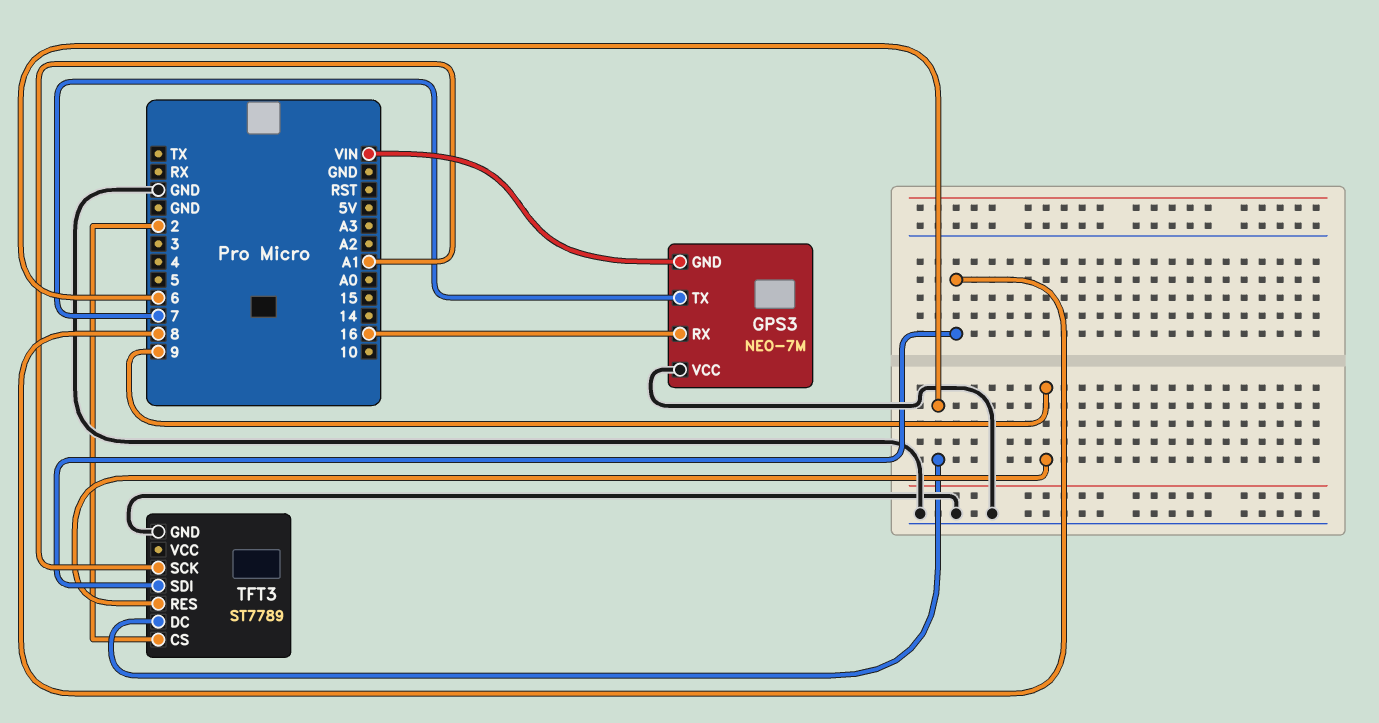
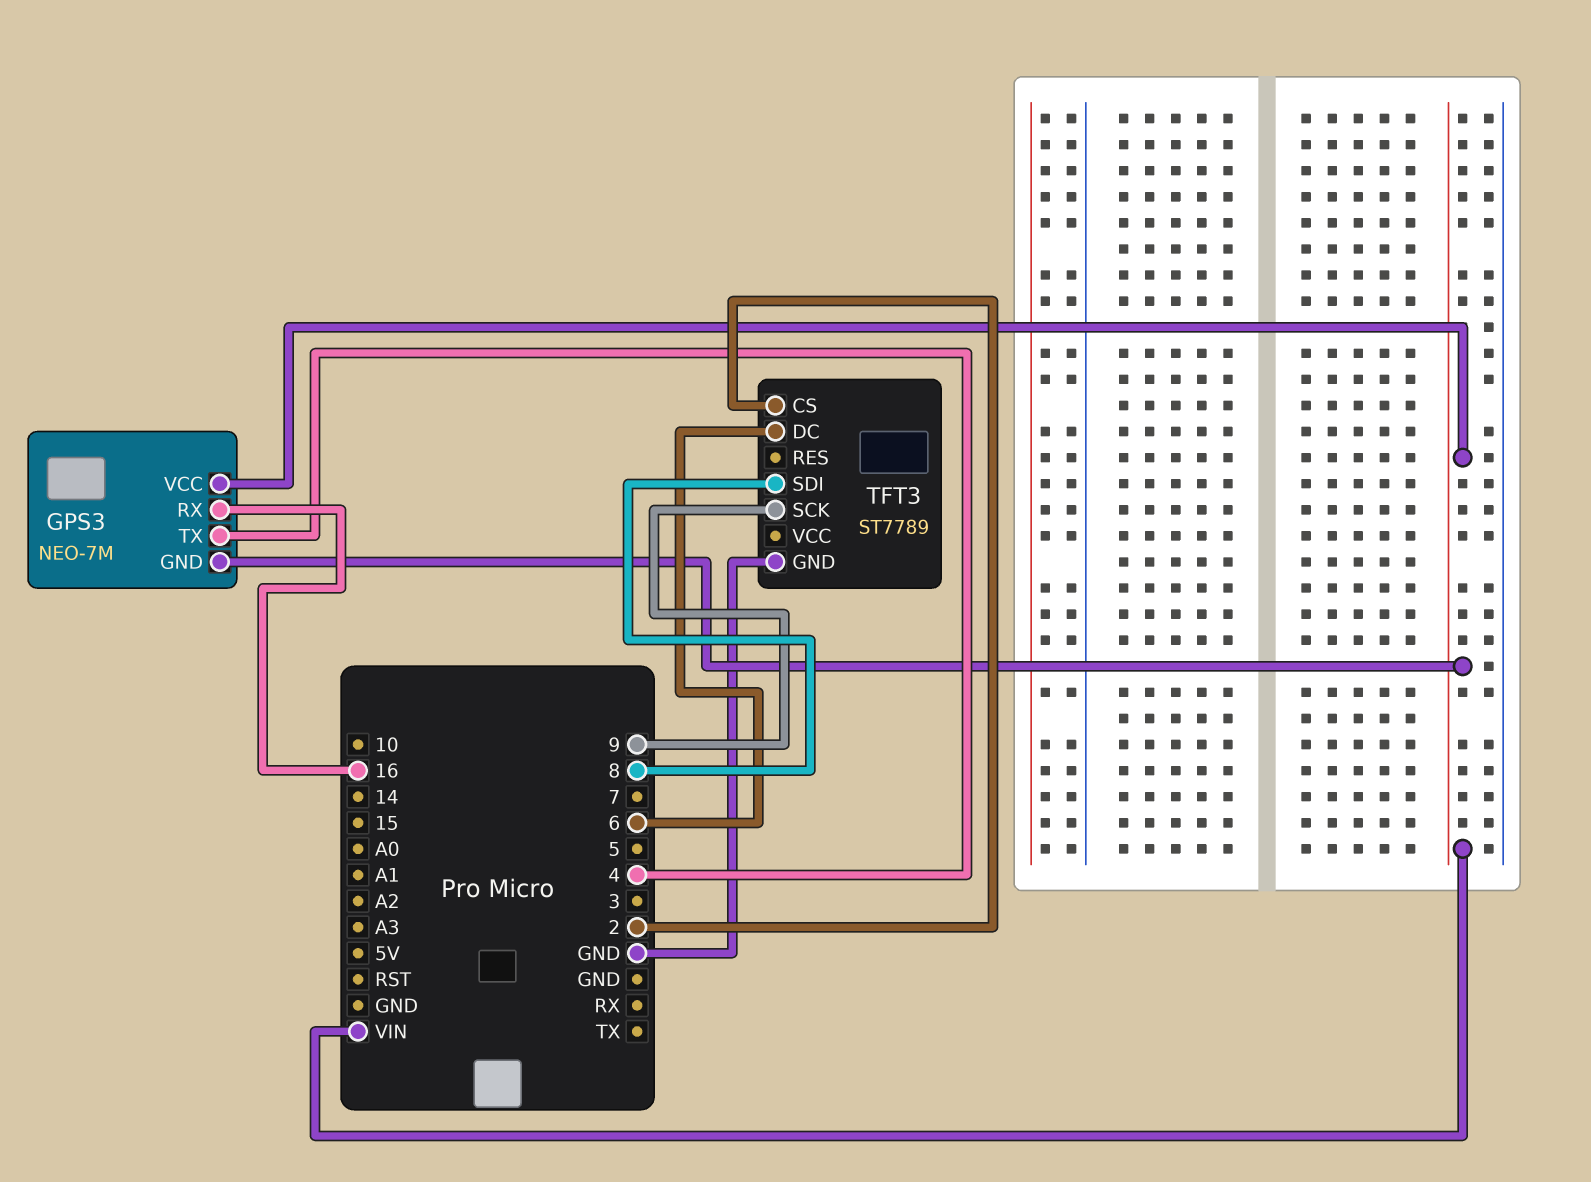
GPS3 pin TX: 7 -> 4
GPS3 pin VCC: GND -> VIN
TFT3 pin RES: 9 -> none
TFT3 pin SCK: A1 -> 9

